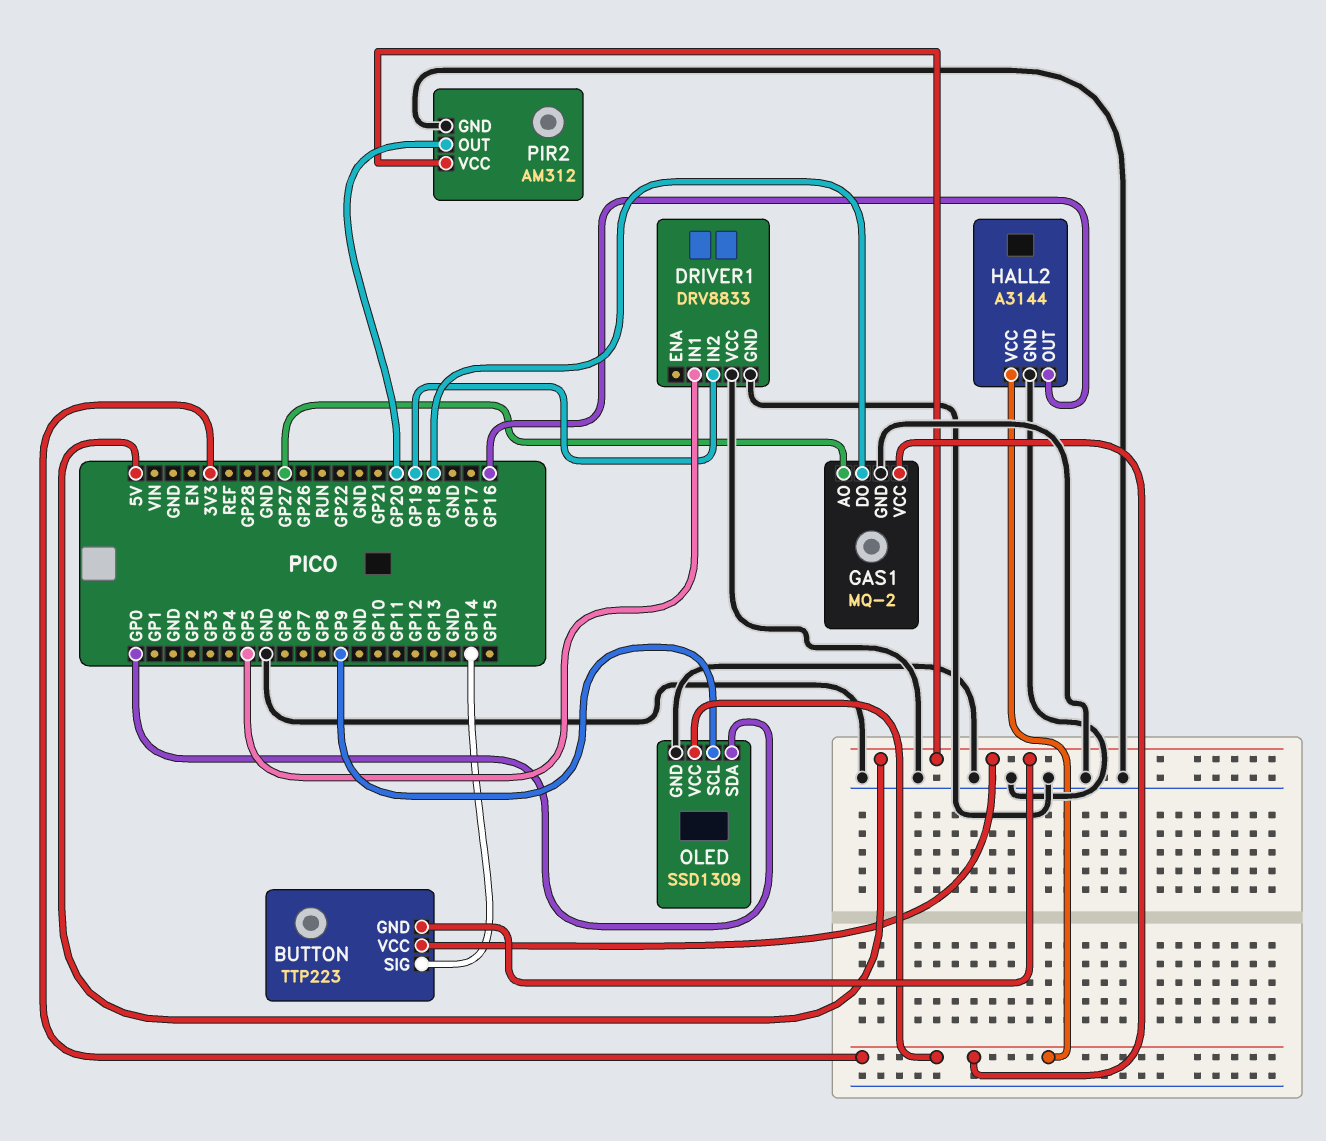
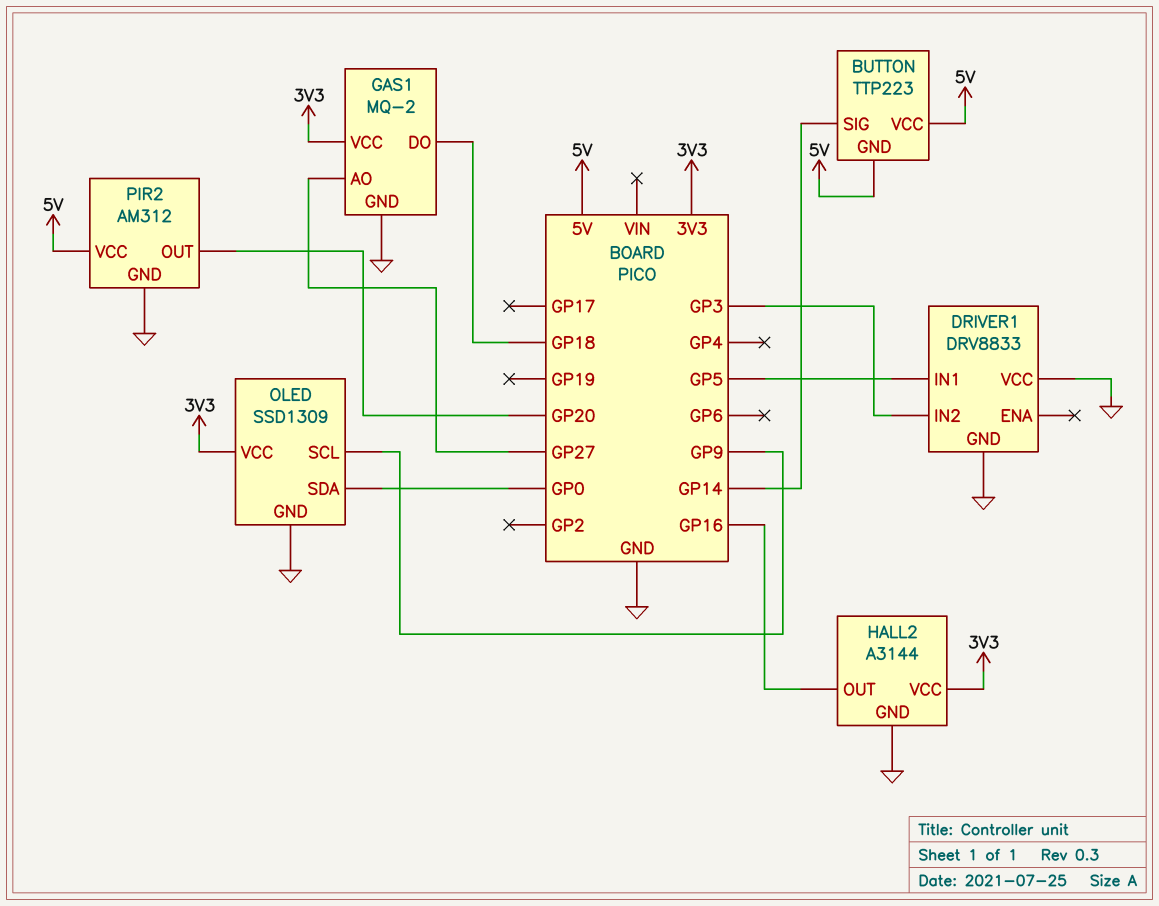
DRIVER1 pin IN2: GP19 -> GP3

